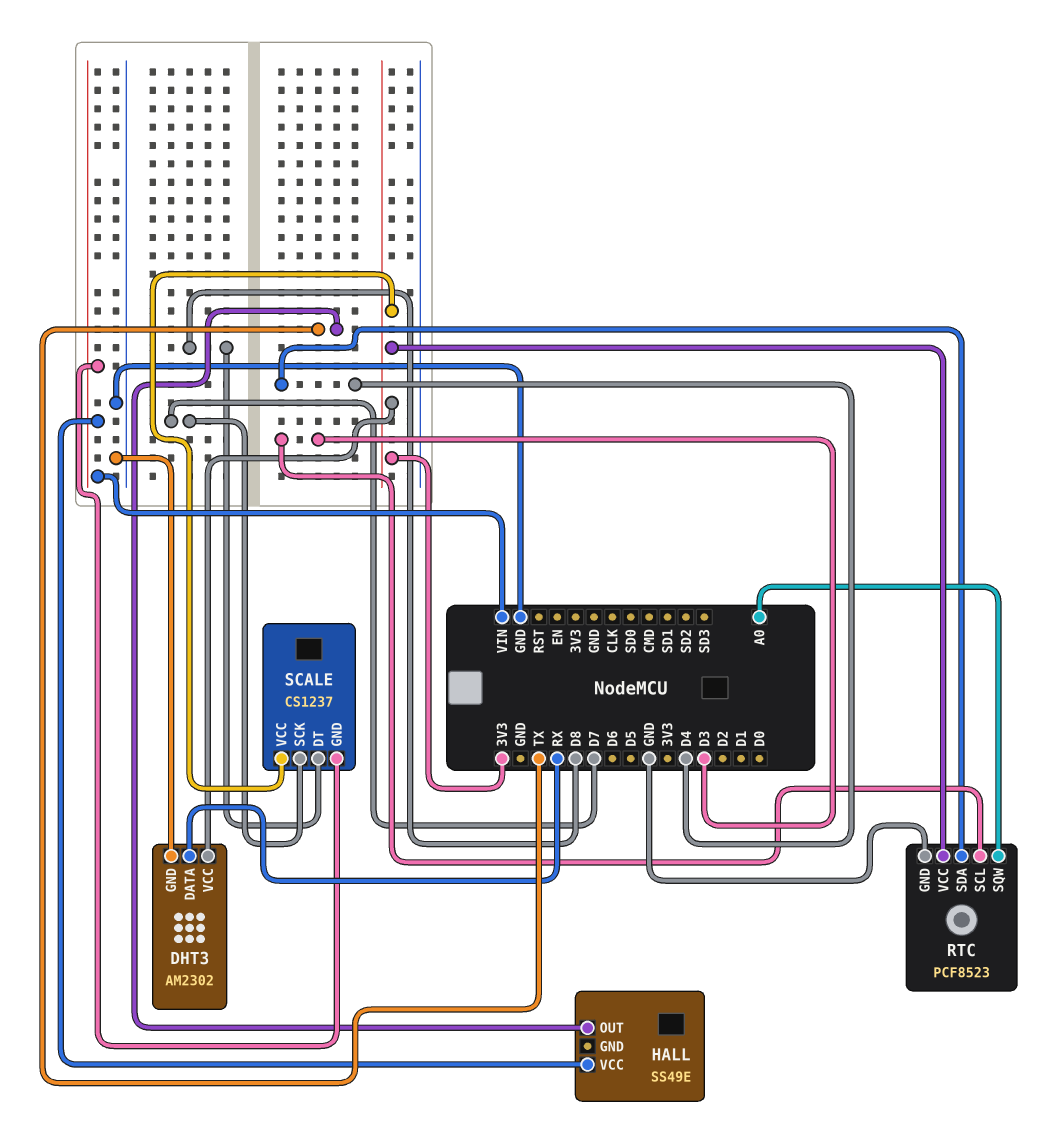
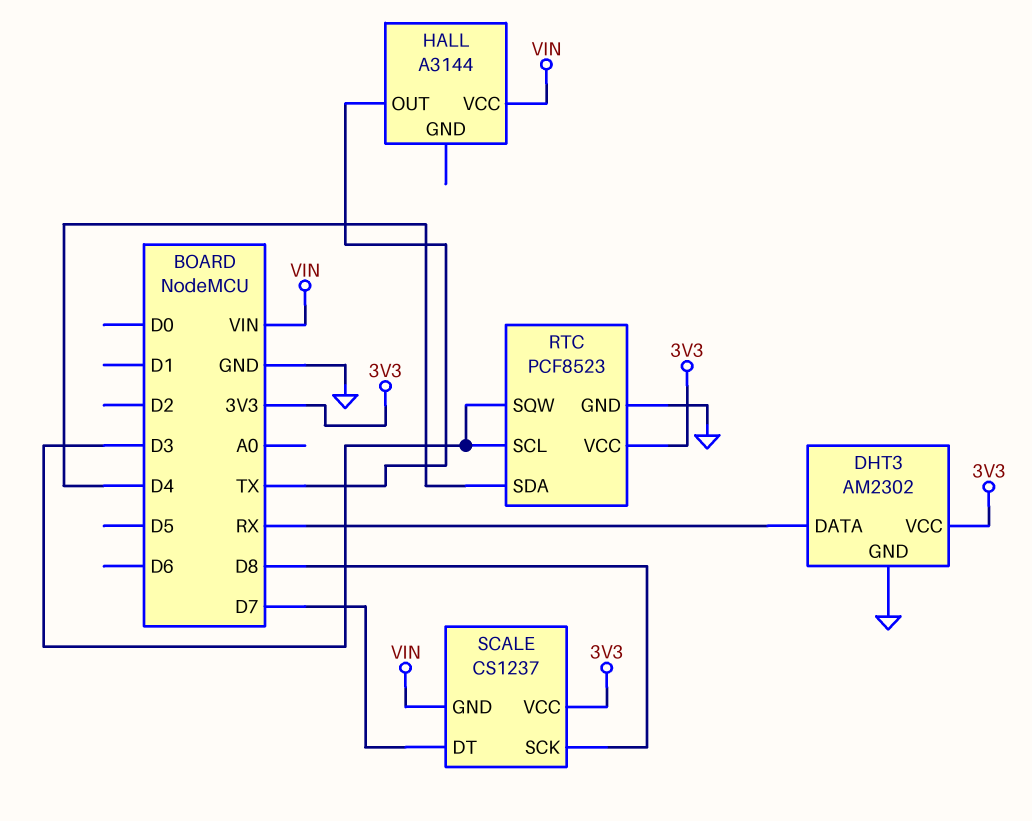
HALL: SS49E -> A3144
RTC pin SQW: A0 -> D3
SCALE pin DT: D8 -> D7
SCALE pin SCK: D7 -> D8

